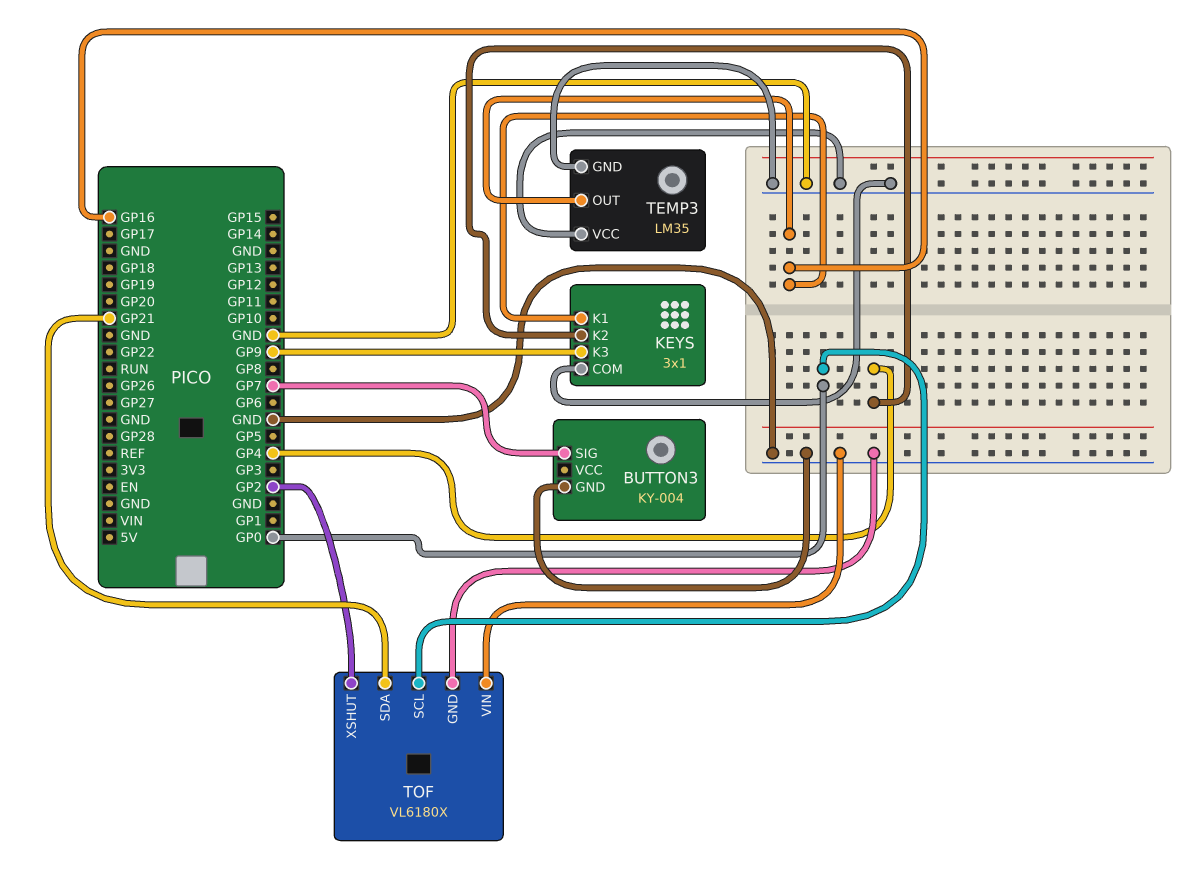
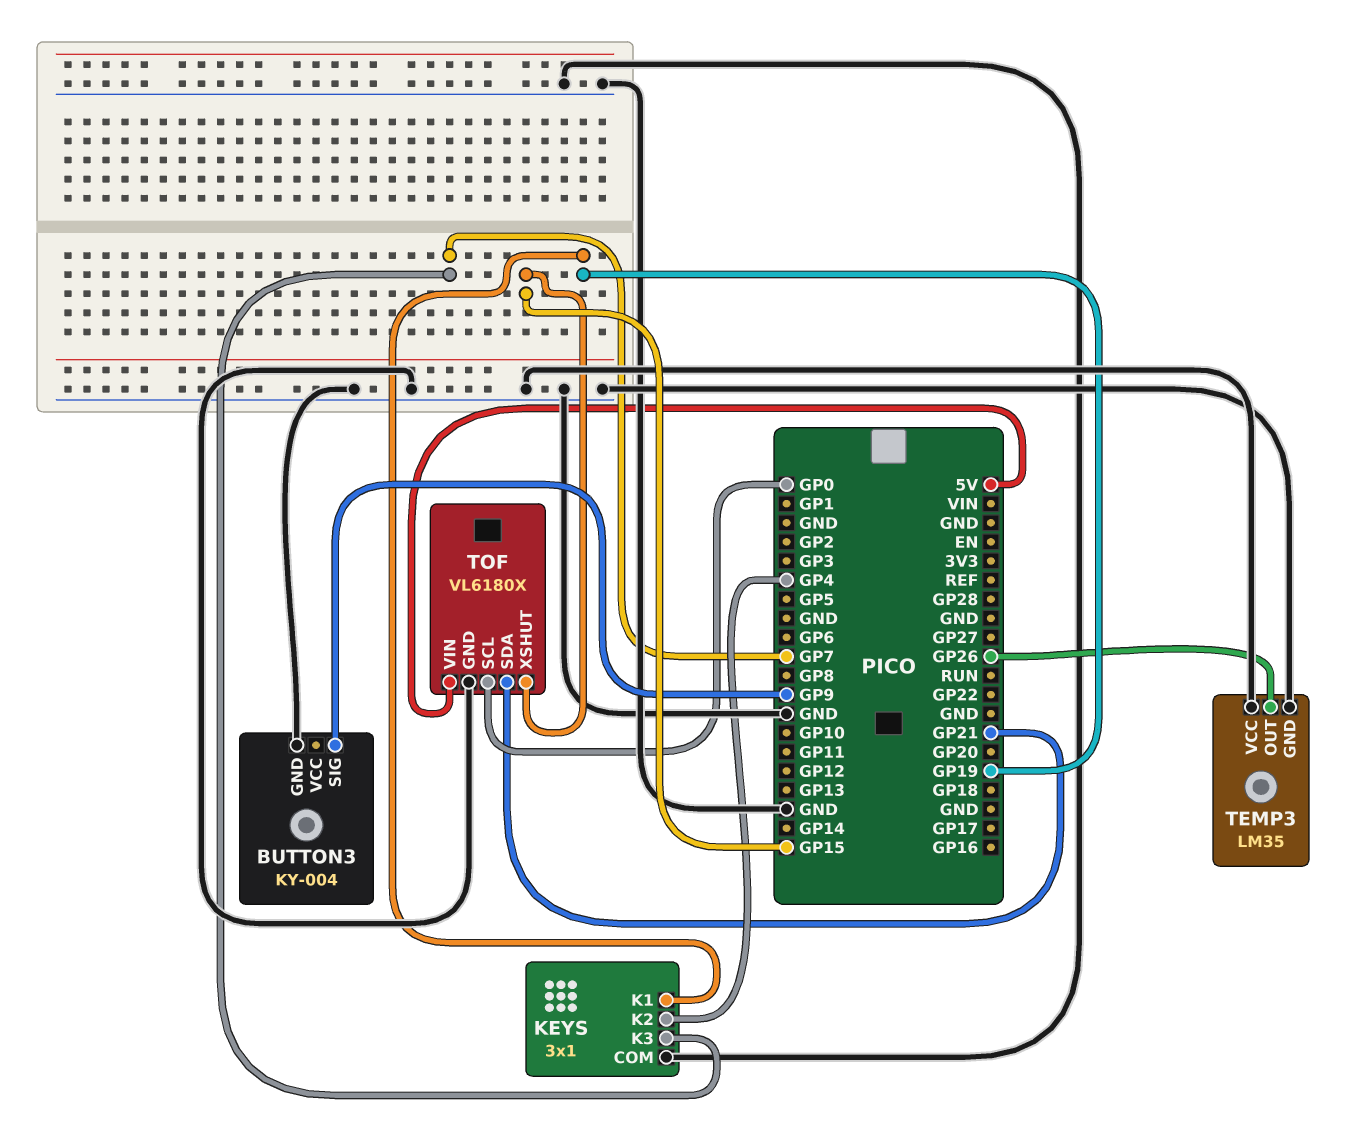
BUTTON3 pin SIG: GP7 -> GP9
KEYS pin K1: GP16 -> GP19
KEYS pin K3: GP9 -> GP7
TEMP3 pin OUT: GP16 -> GP26
TOF pin VIN: GND -> 5V
TOF pin XSHUT: GP2 -> GP15

